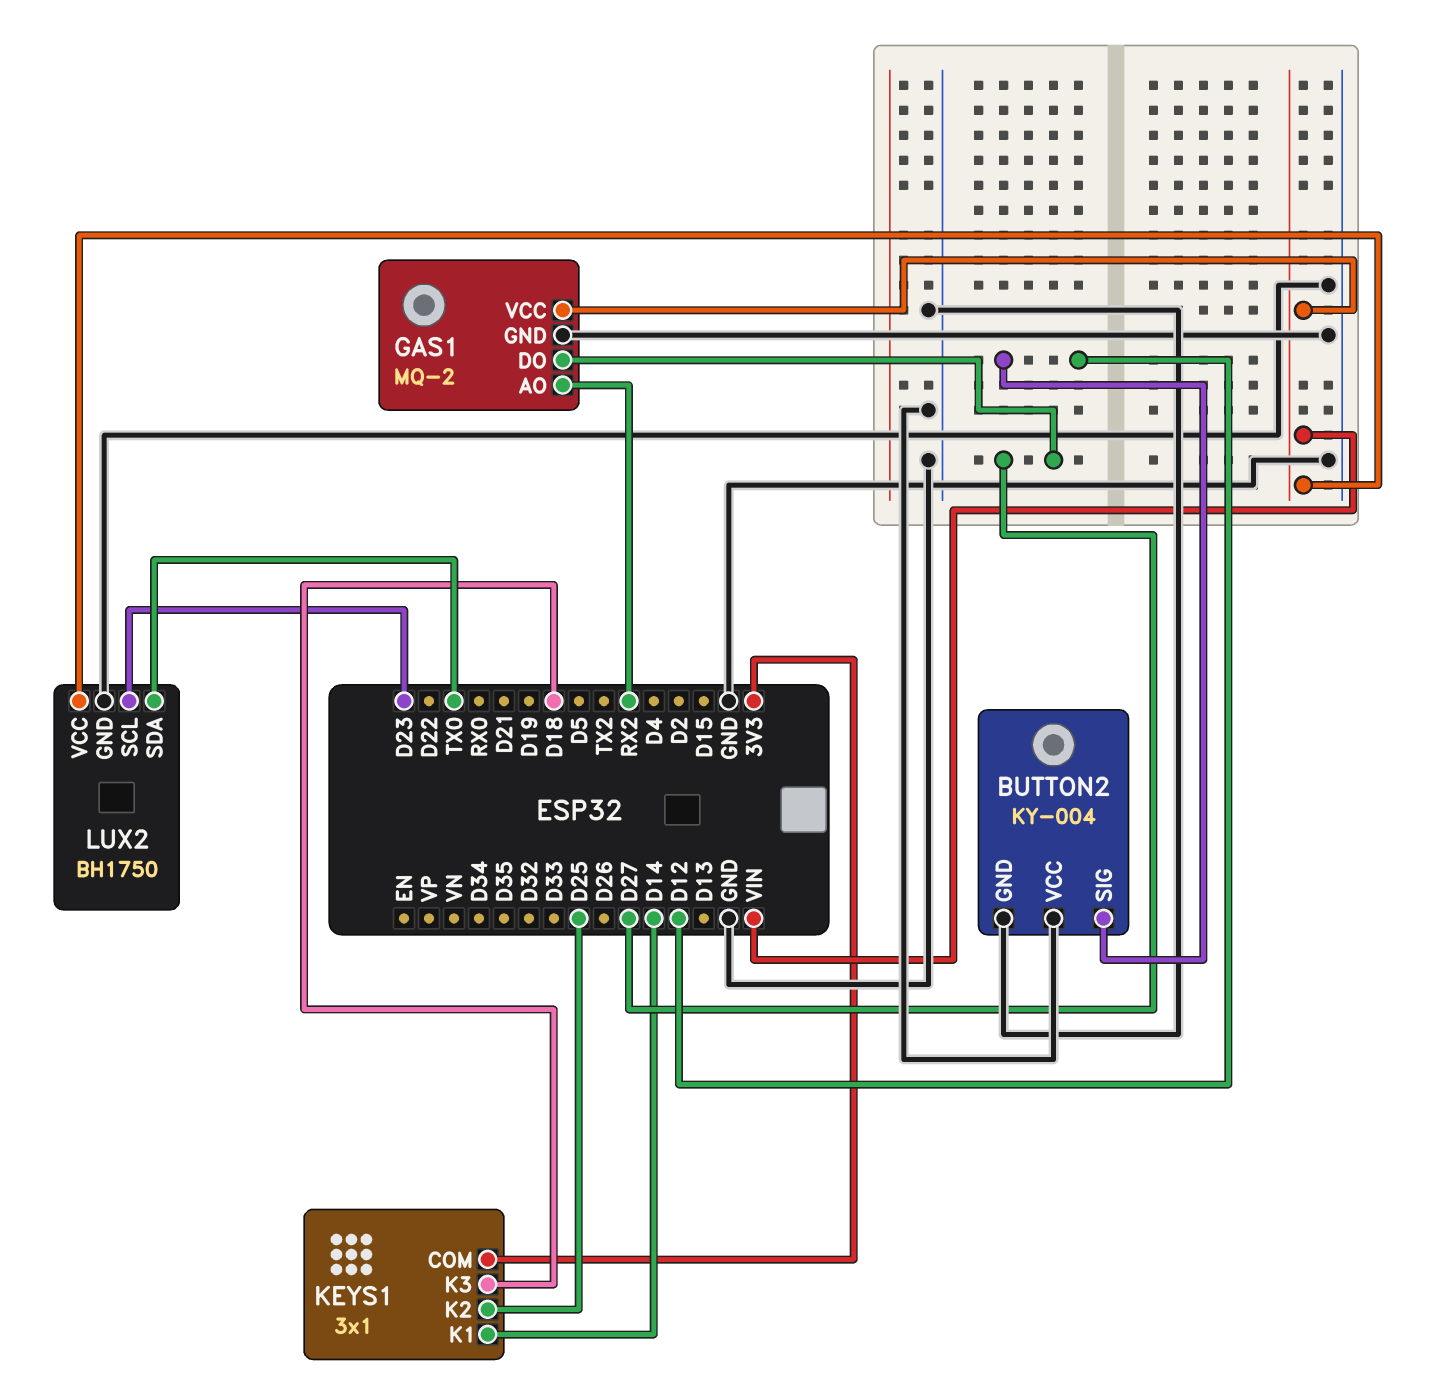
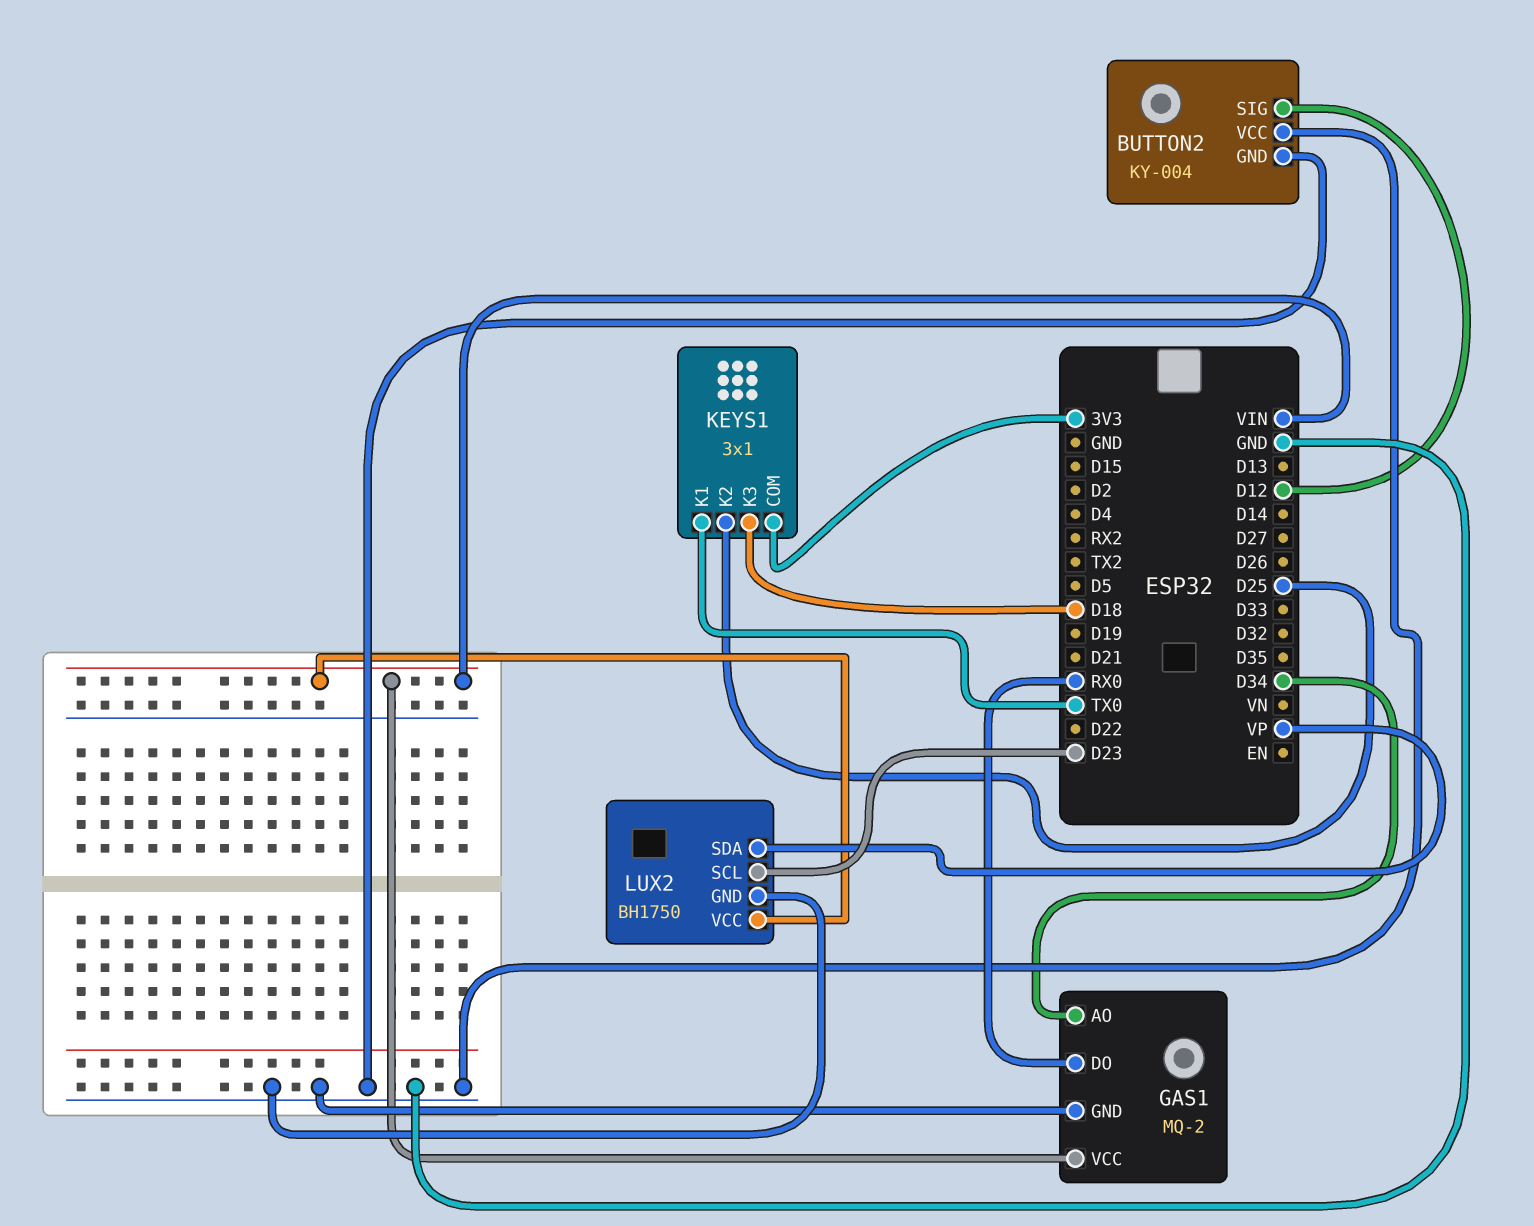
GAS1 pin AO: RX2 -> D34
GAS1 pin DO: D27 -> RX0
KEYS1 pin K1: D14 -> TX0
LUX2 pin SDA: TX0 -> VP

